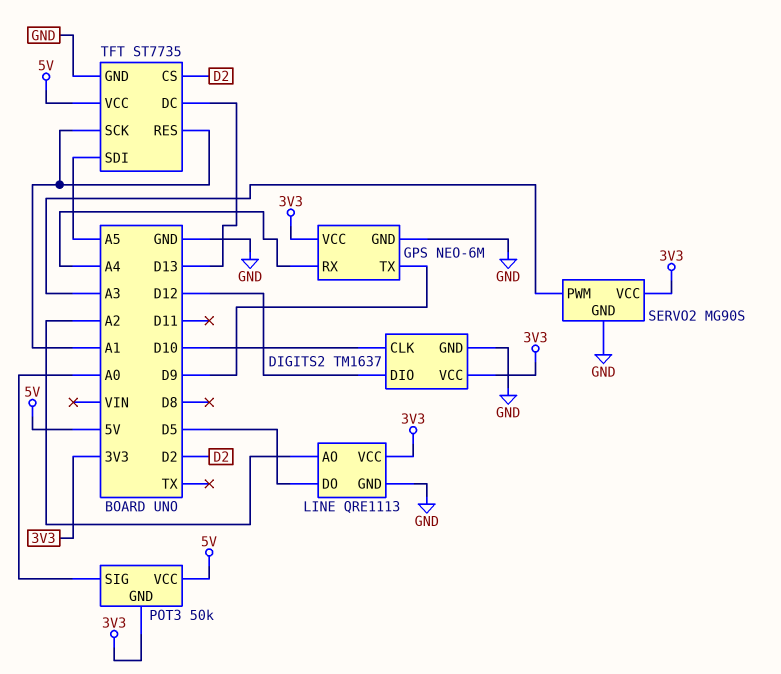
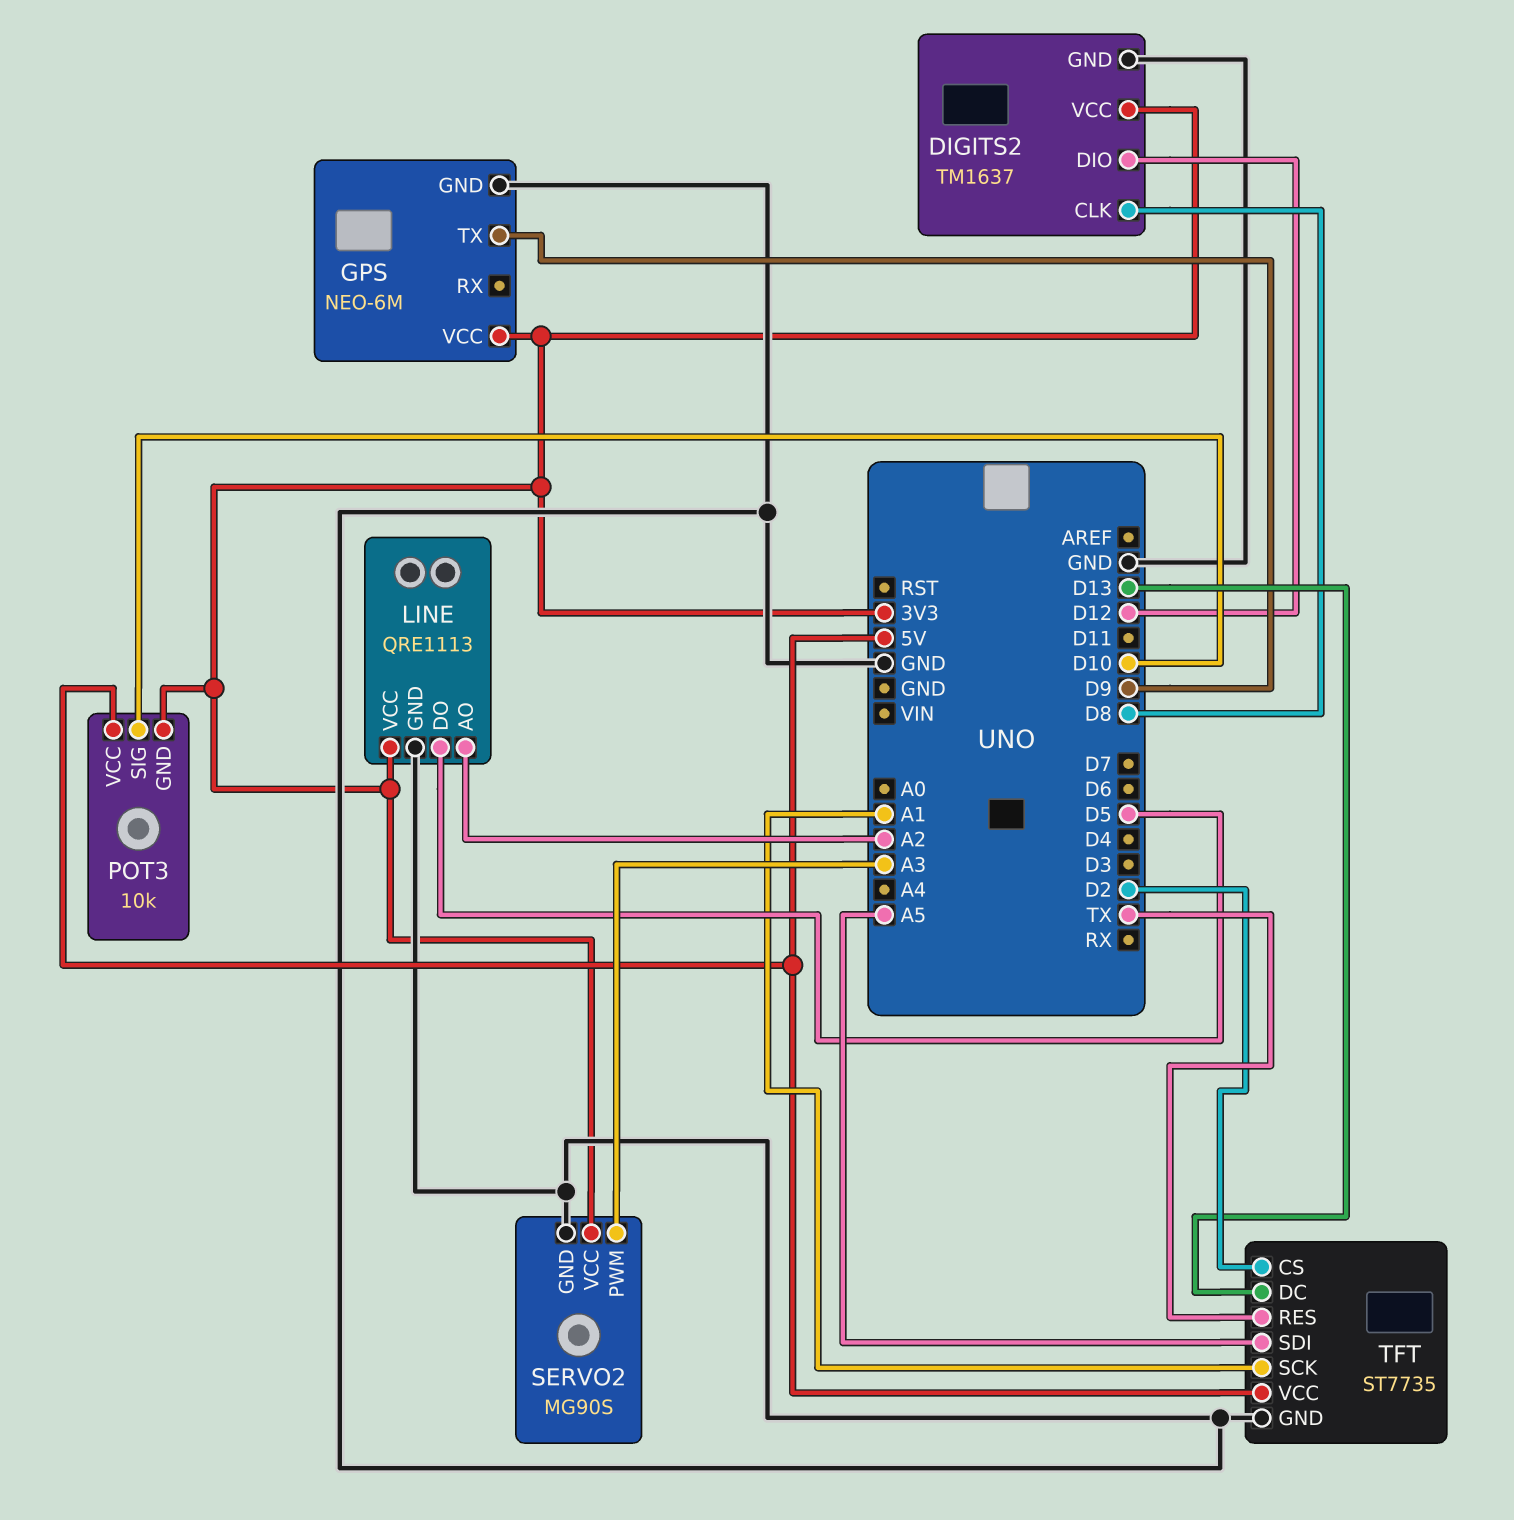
DIGITS2 pin CLK: D10 -> D8
GPS pin RX: A4 -> none
POT3: 50k -> 10k
POT3 pin SIG: A0 -> D10
TFT pin RES: A1 -> TX

